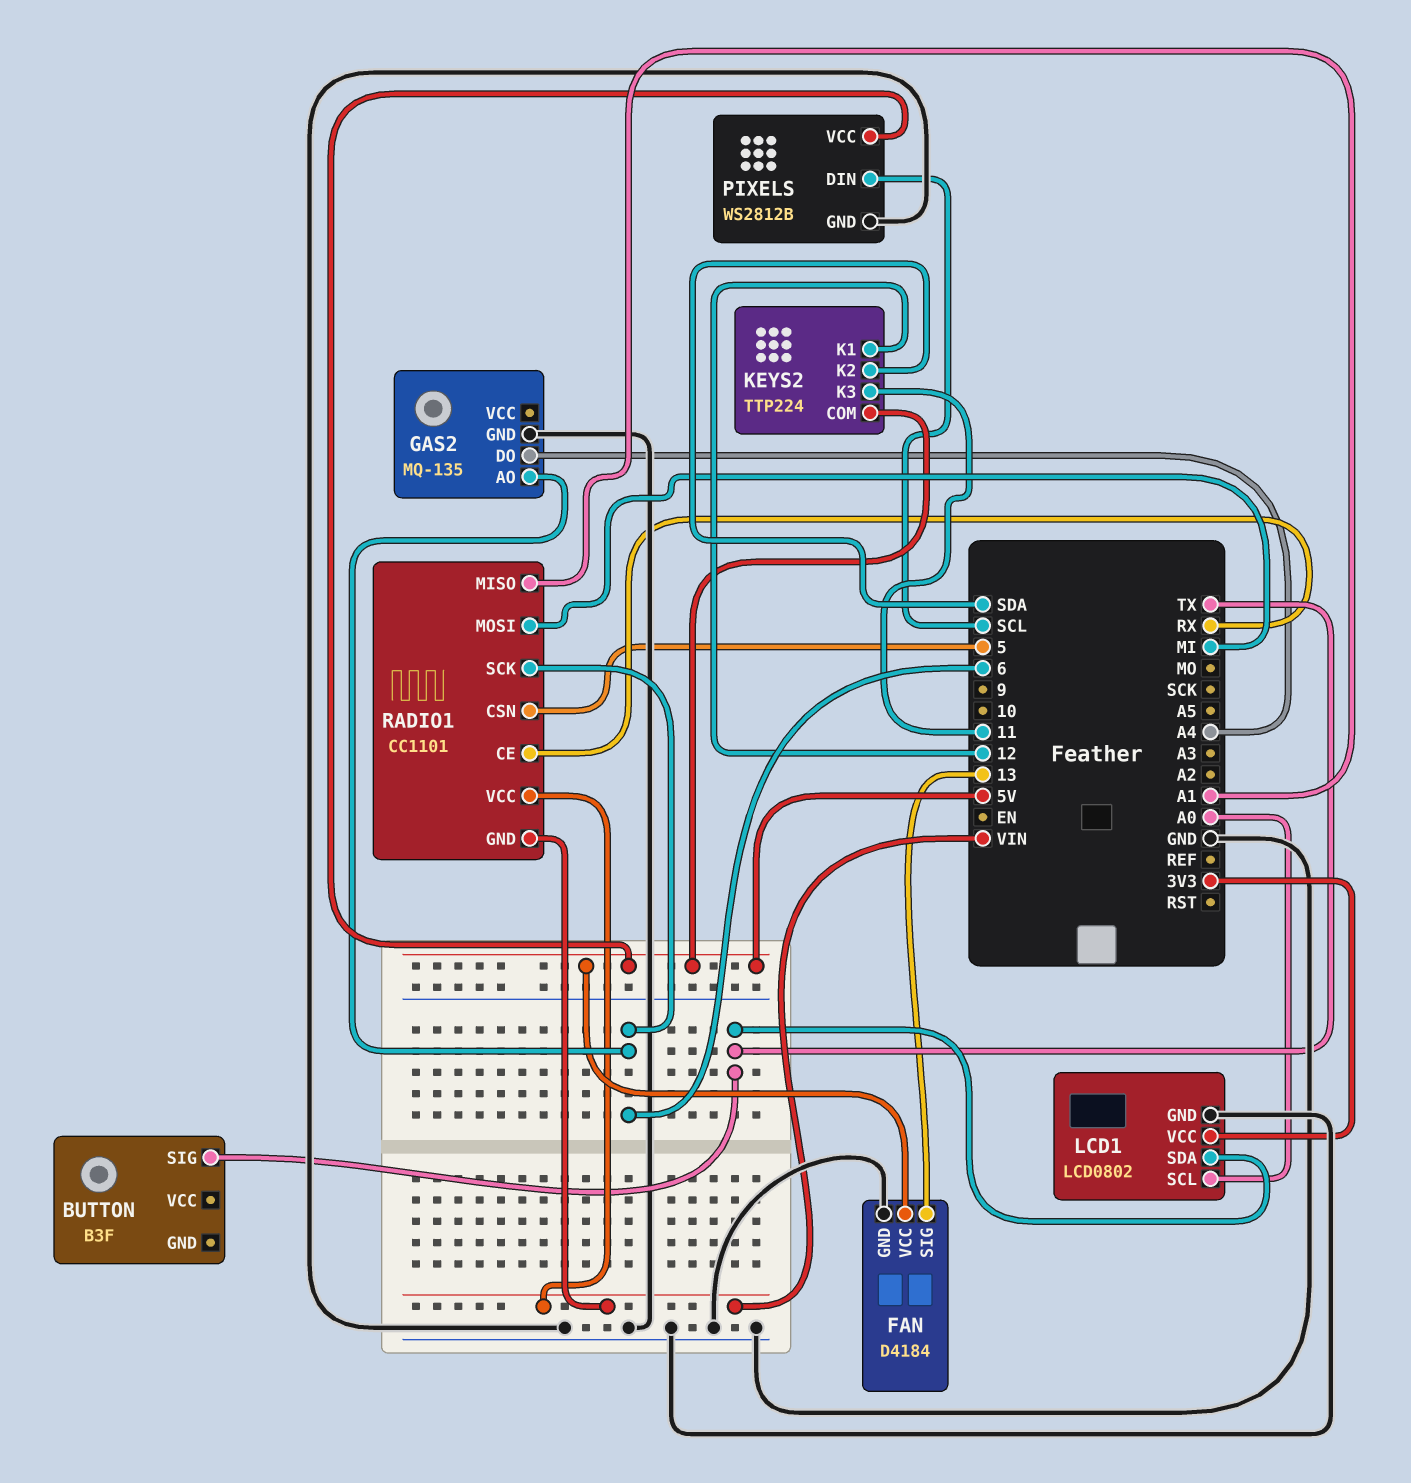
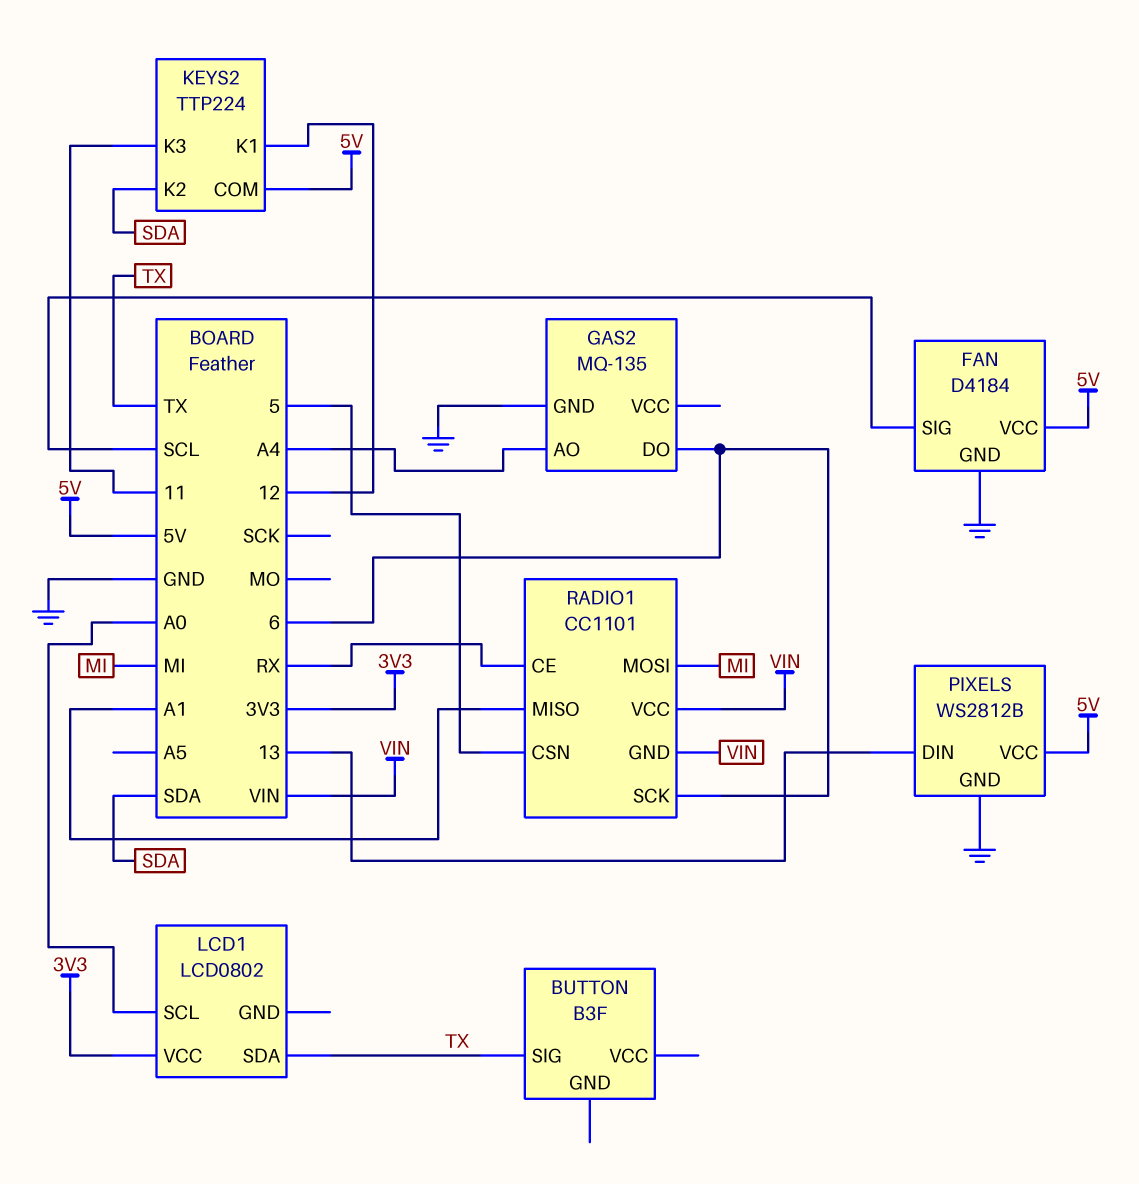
FAN pin SIG: 13 -> SCL
GAS2 pin AO: 6 -> A4
GAS2 pin DO: A4 -> 6
LCD1 pin GND: GND -> none
PIXELS pin DIN: SCL -> 13

